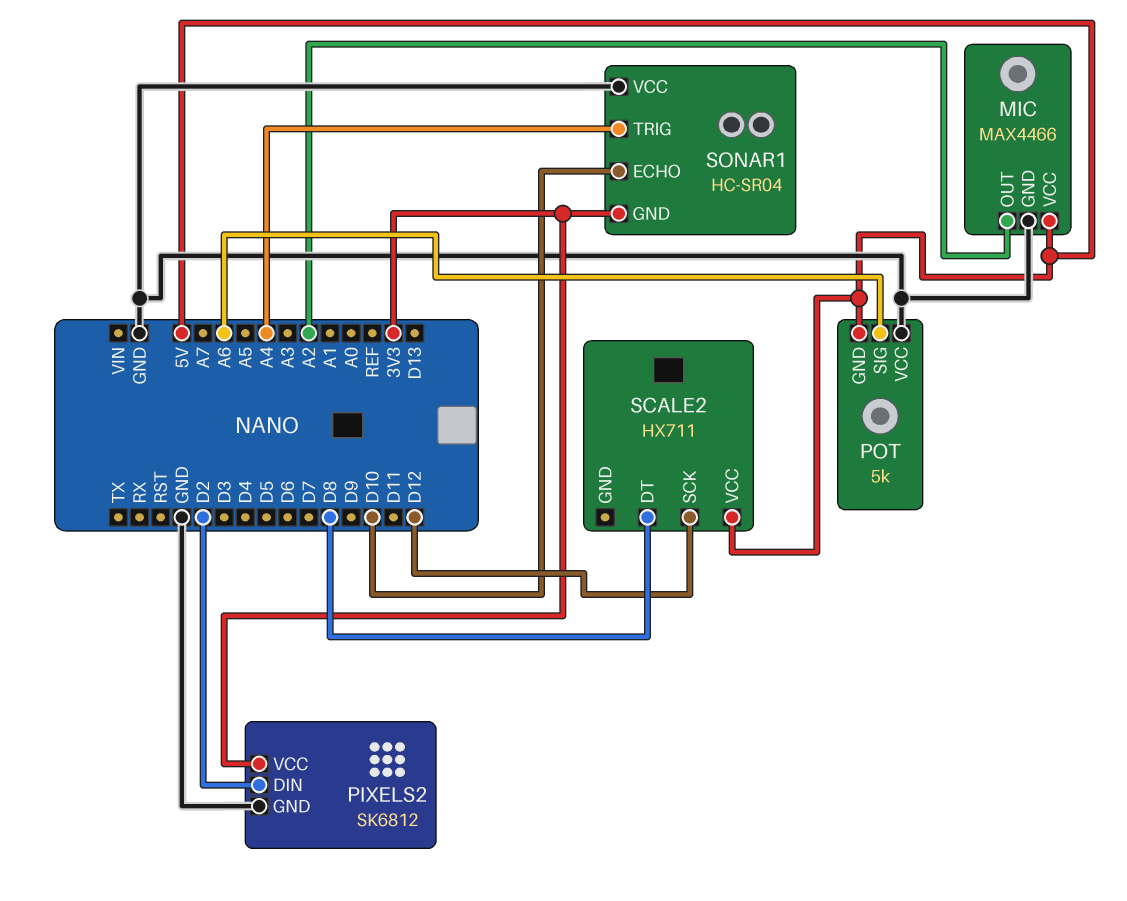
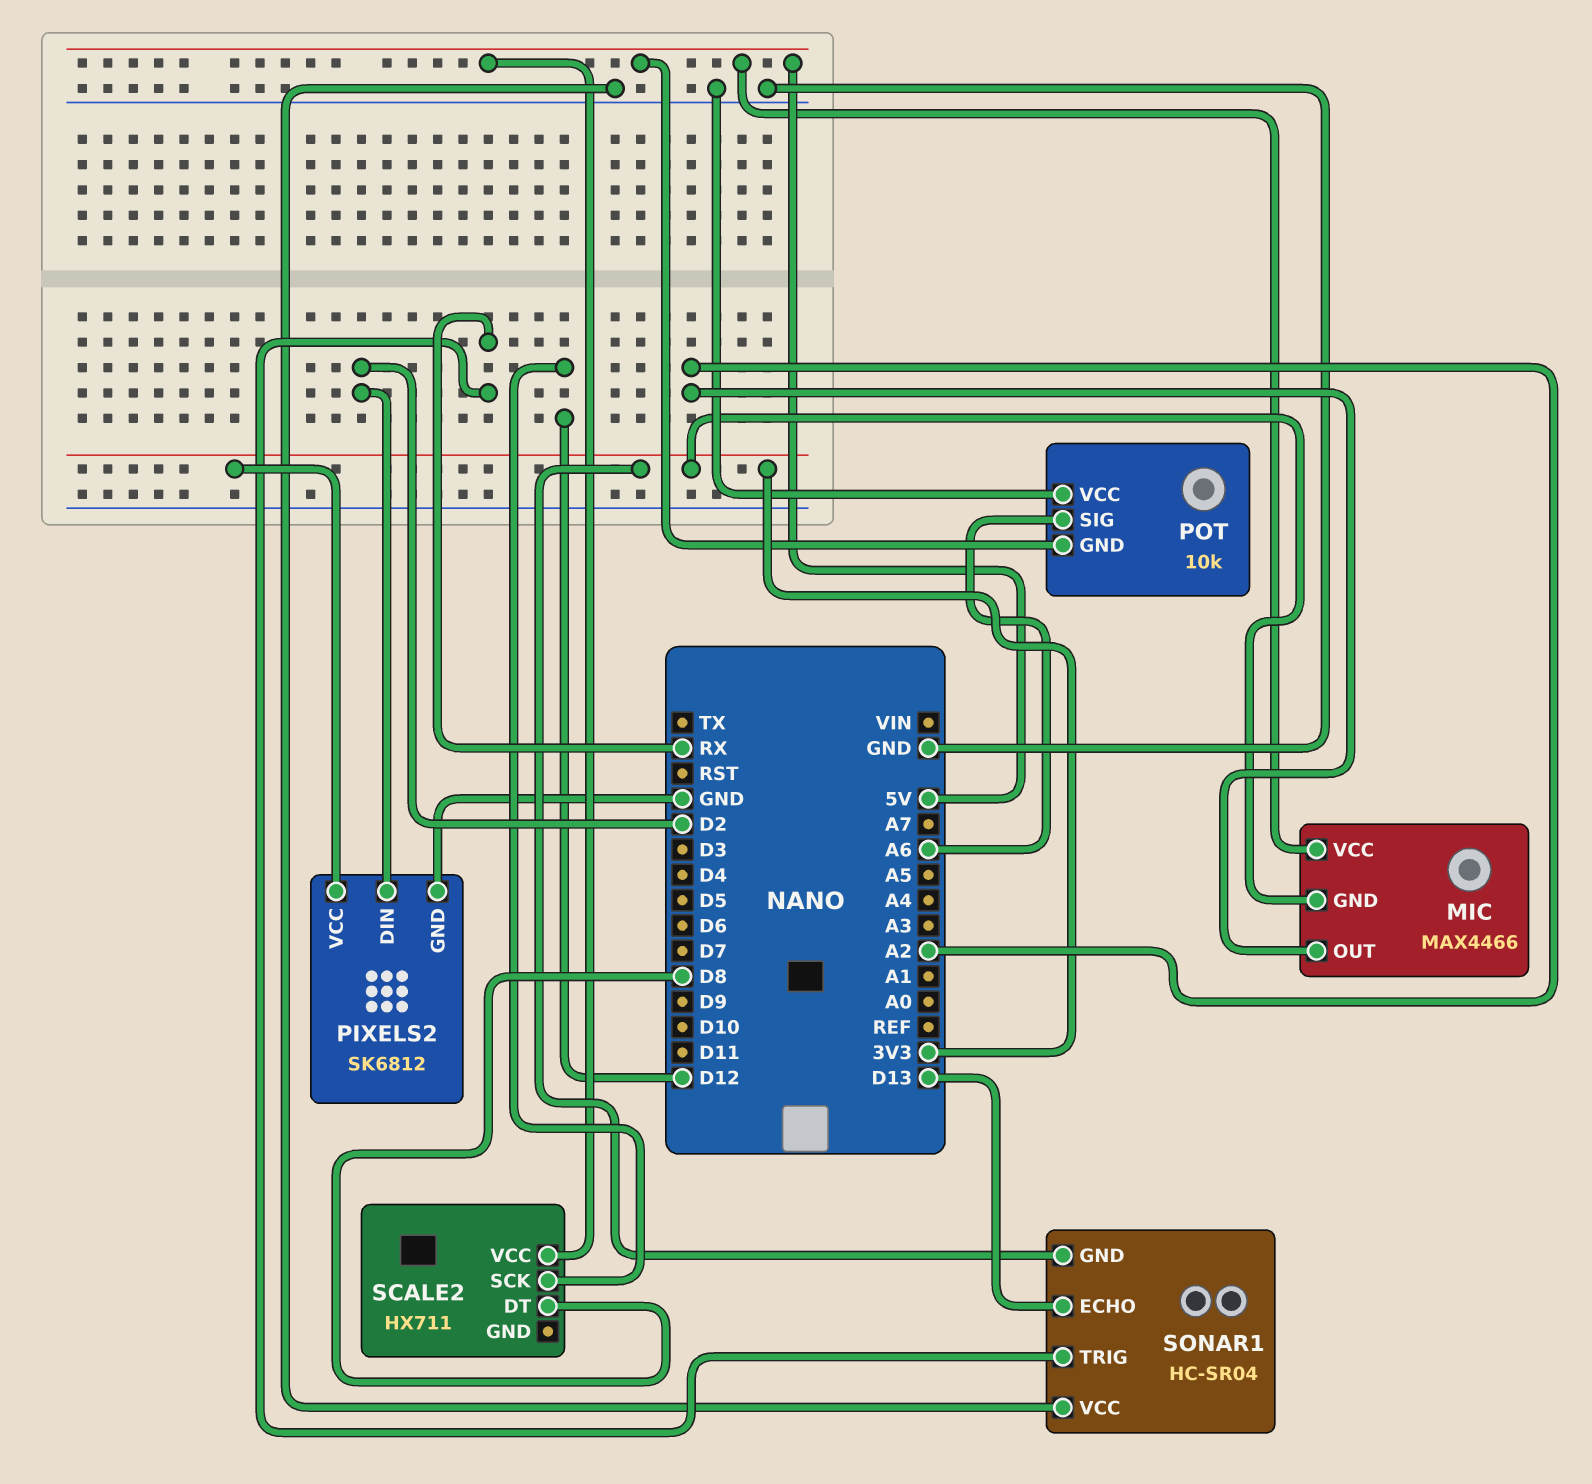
MIC pin GND: GND -> 3V3
POT: 5k -> 10k
SONAR1 pin ECHO: D10 -> D13
SONAR1 pin TRIG: A4 -> RX

